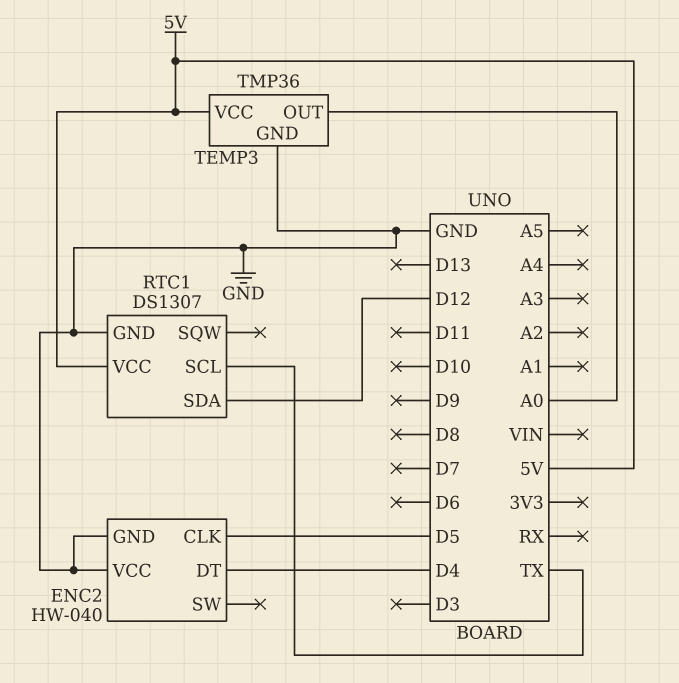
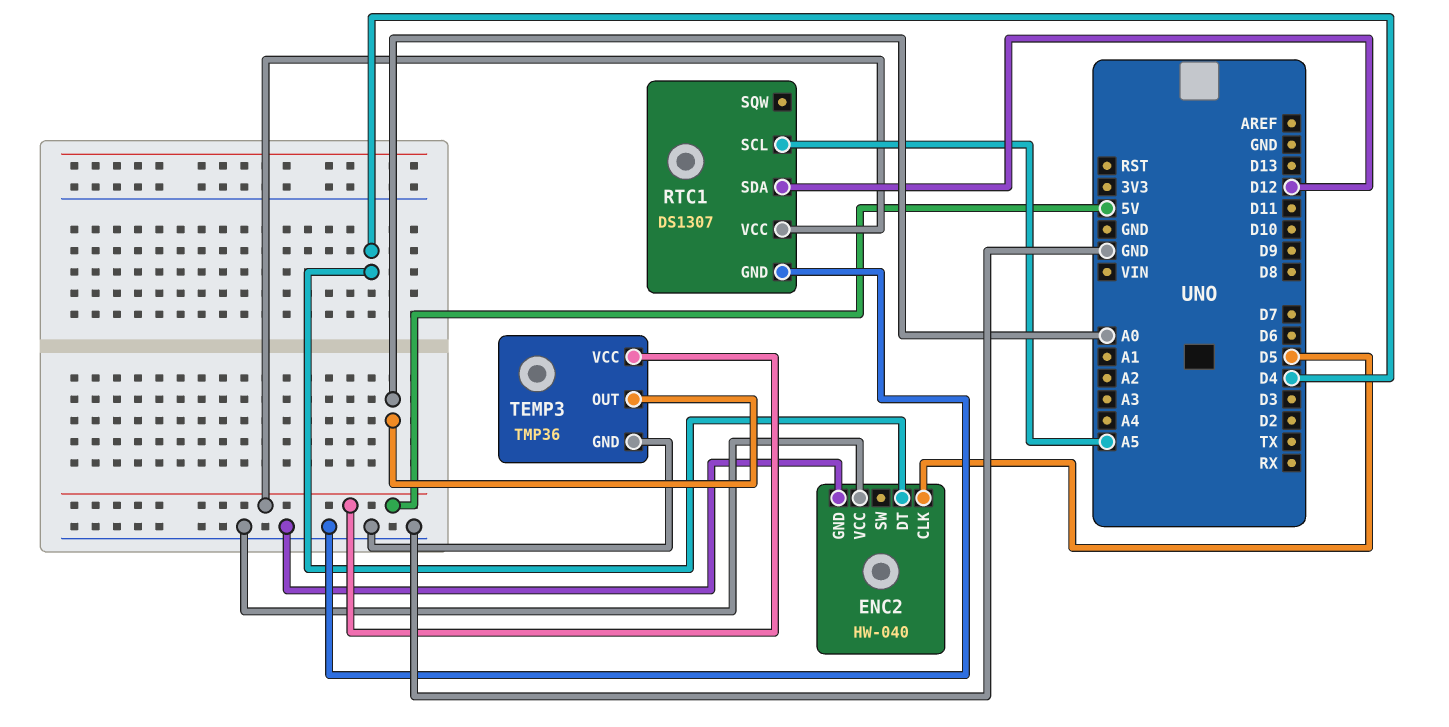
RTC1 pin SCL: TX -> A5

